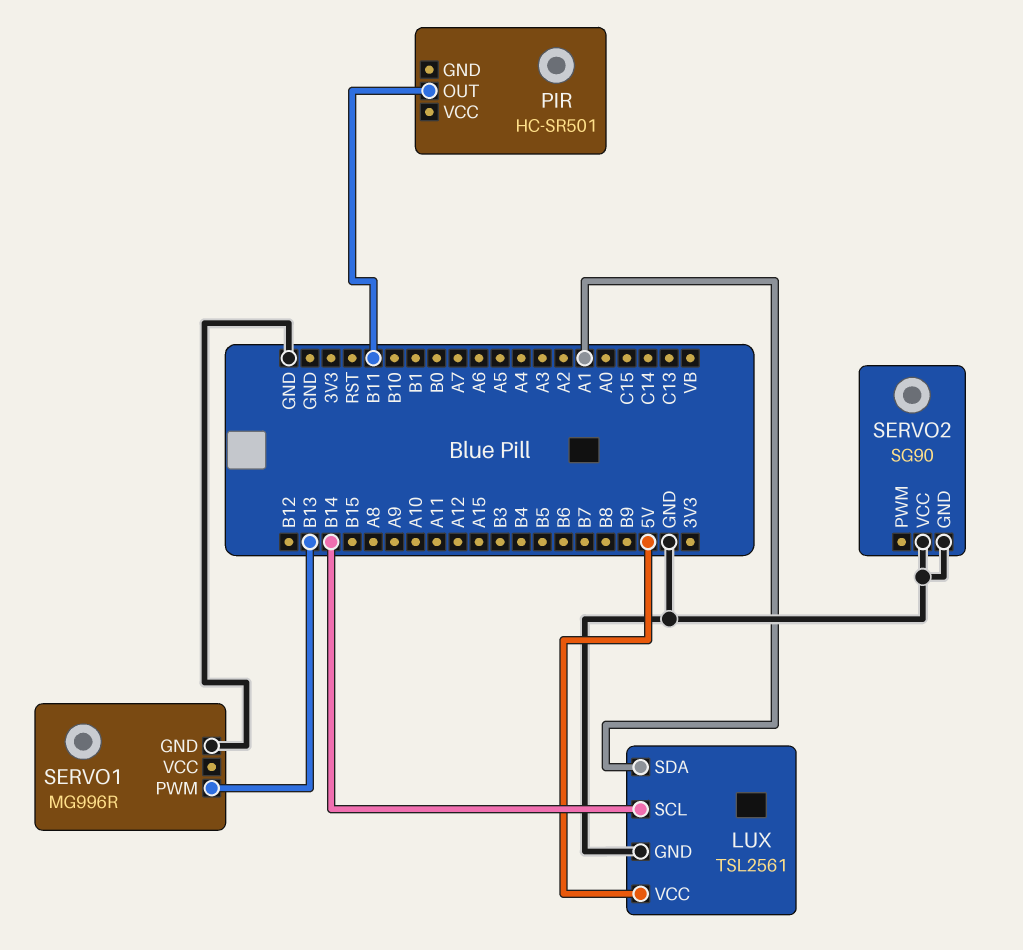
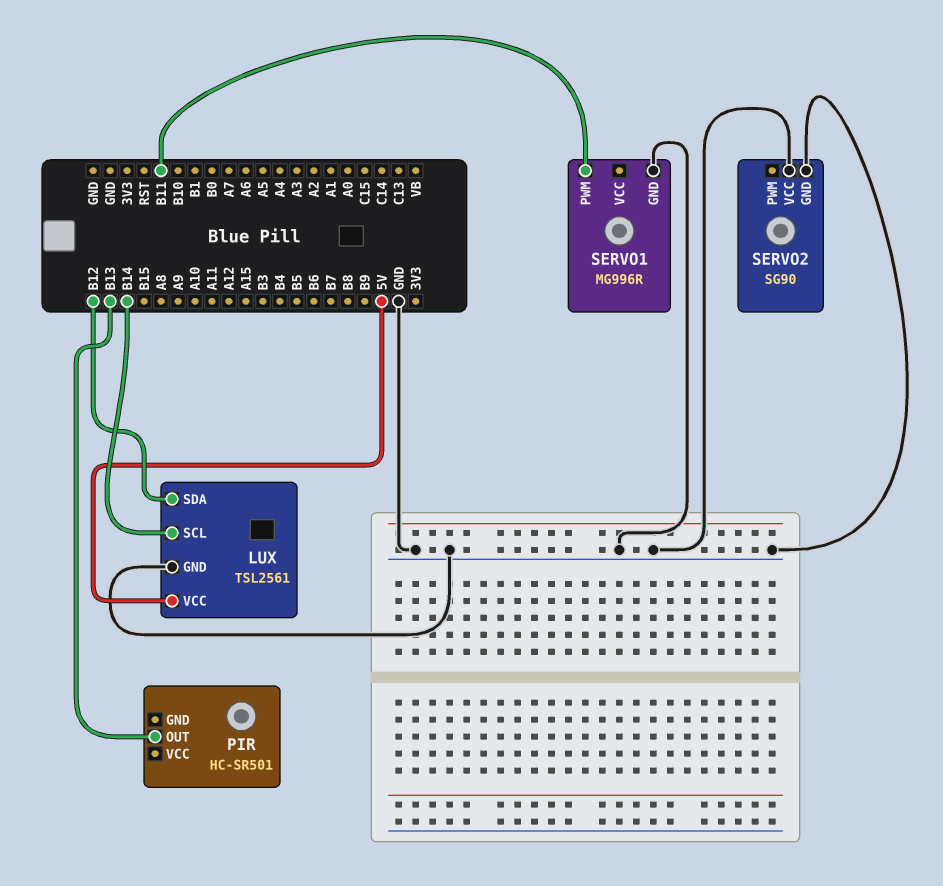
LUX pin SDA: A1 -> B12
PIR pin OUT: B11 -> B13
SERVO1 pin PWM: B13 -> B11

